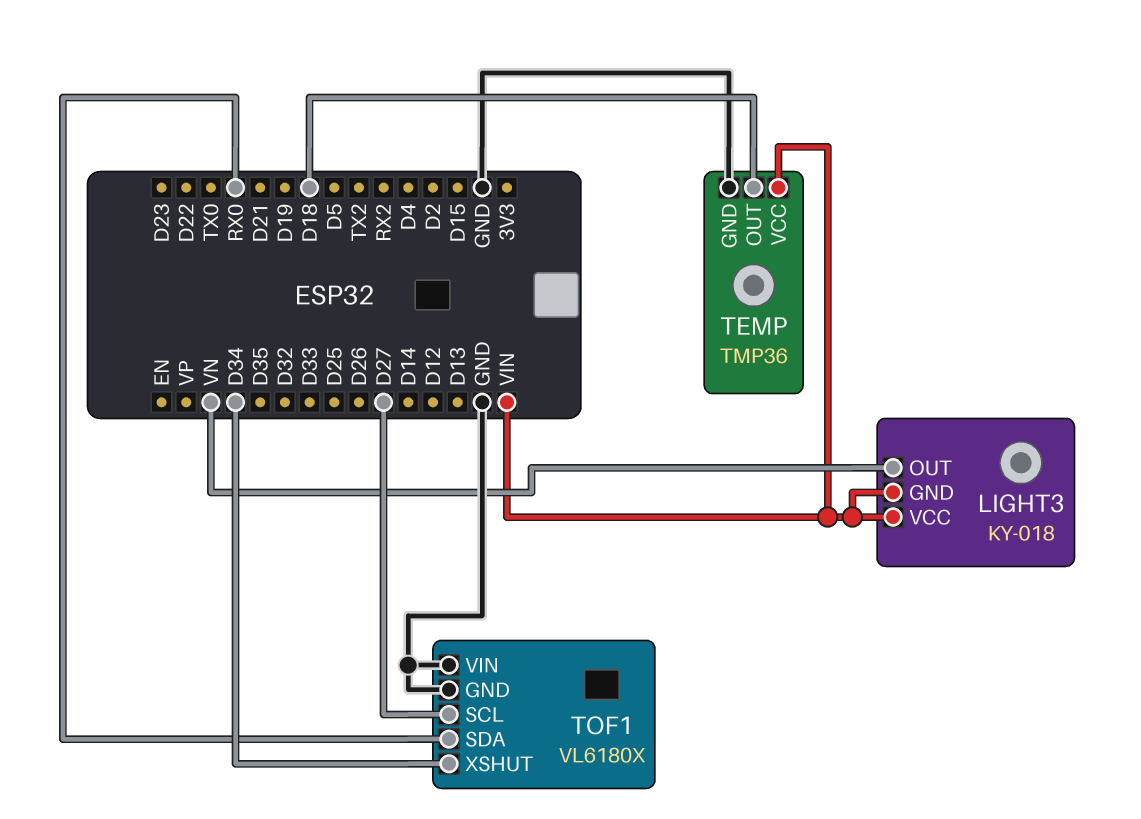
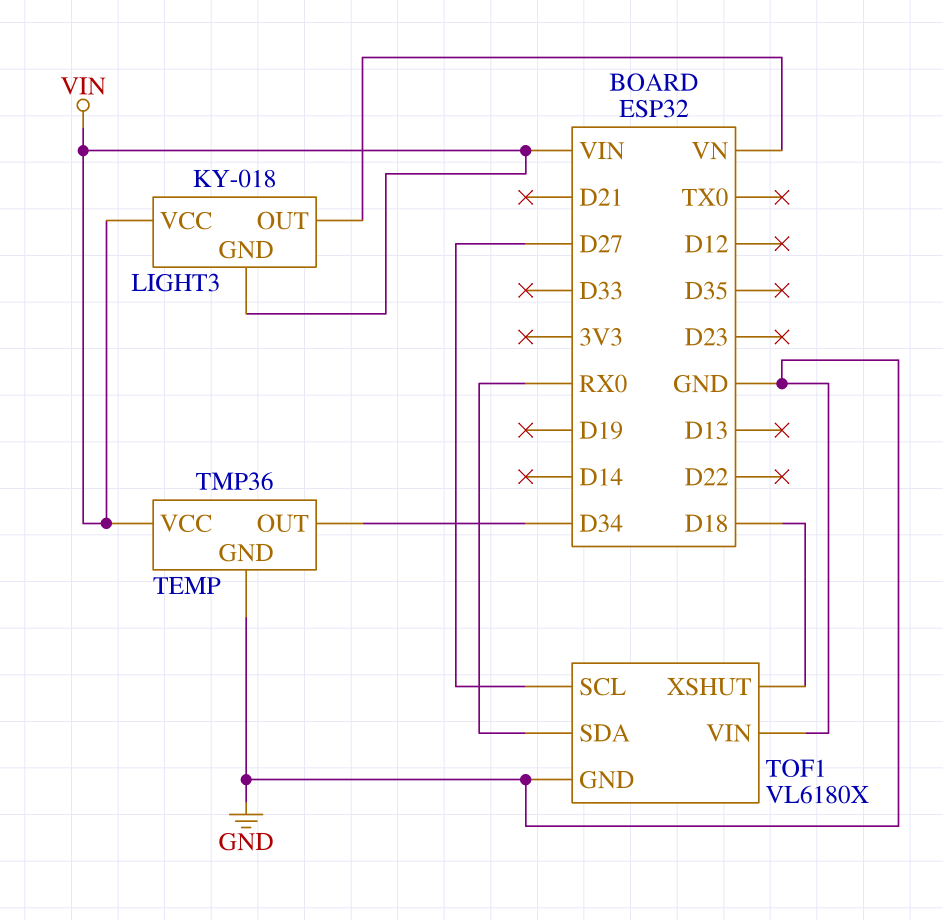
TEMP pin OUT: D18 -> D34
TOF1 pin XSHUT: D34 -> D18

